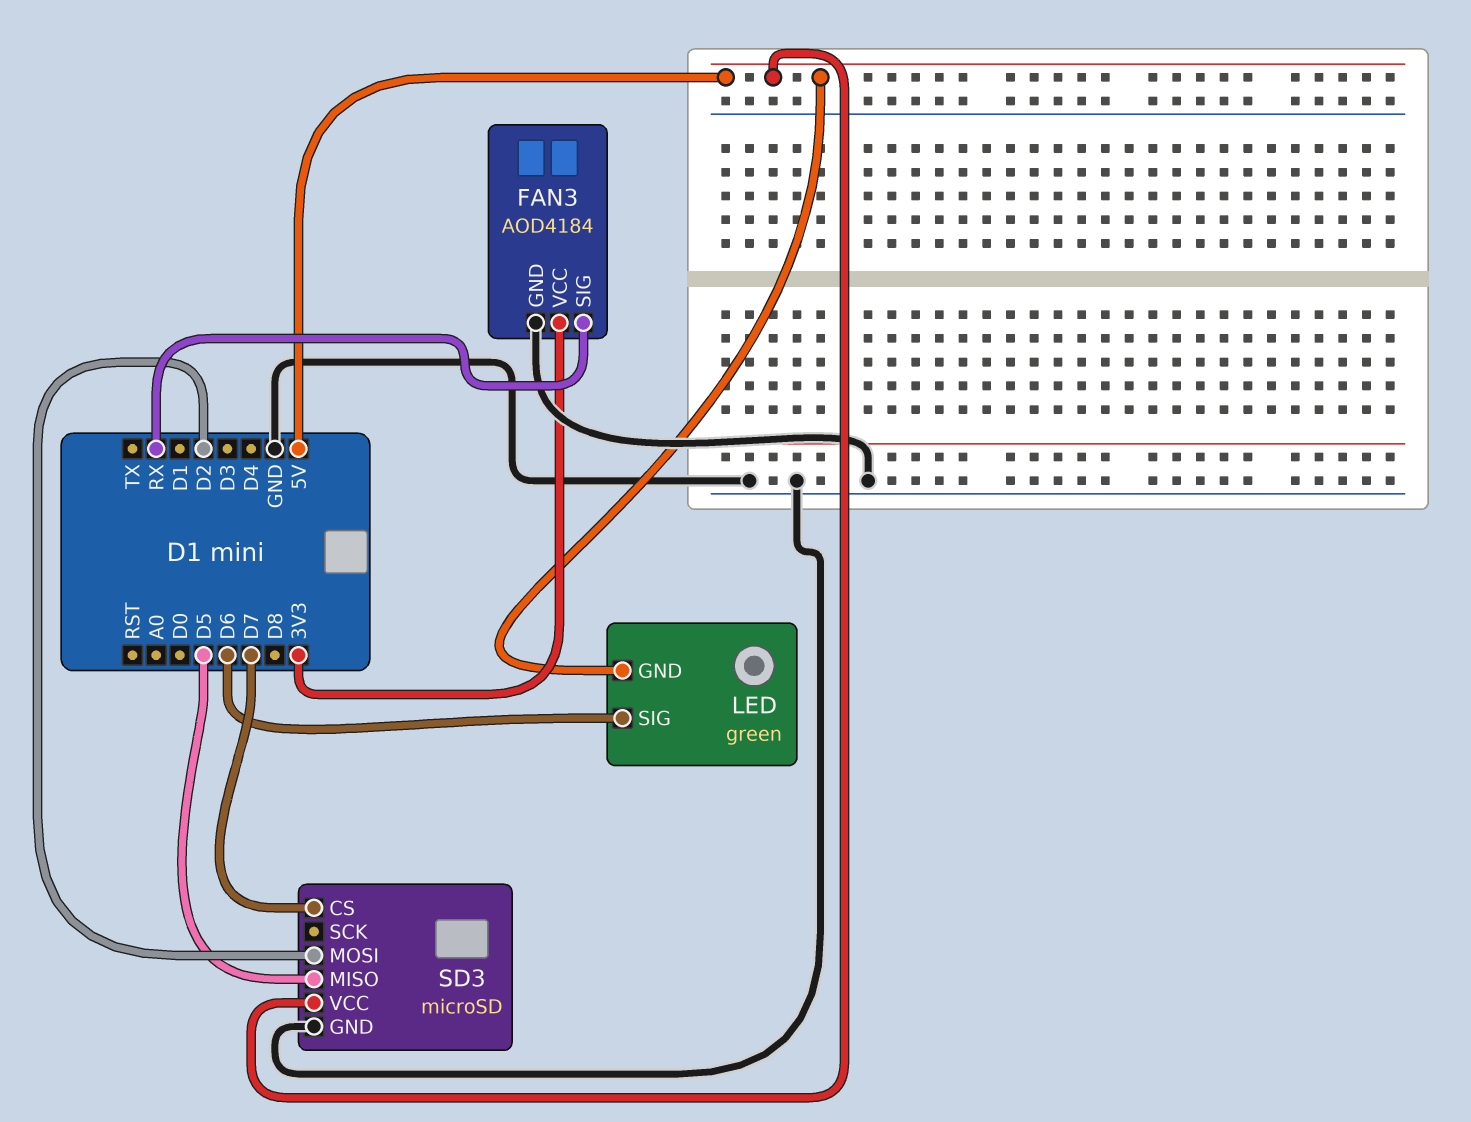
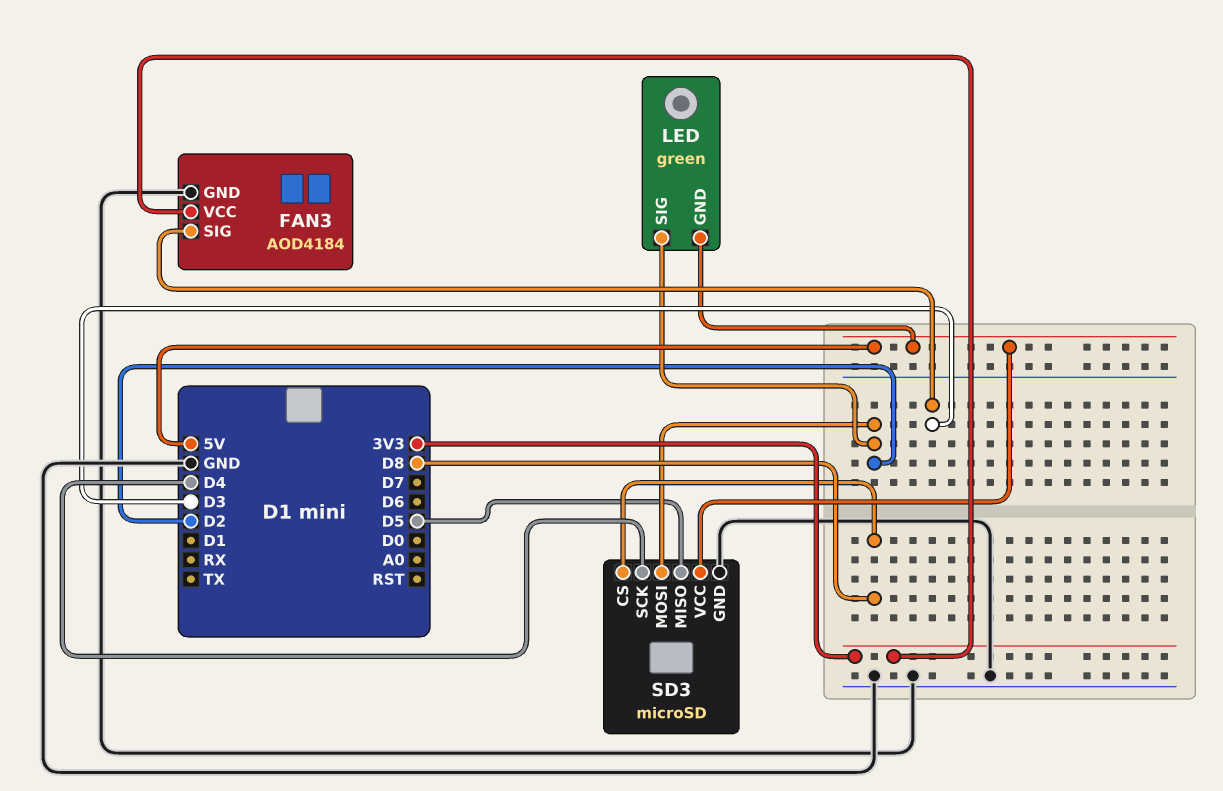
FAN3 pin SIG: RX -> D3
LED pin SIG: D6 -> D2
SD3 pin CS: D7 -> D8
SD3 pin SCK: none -> D4

